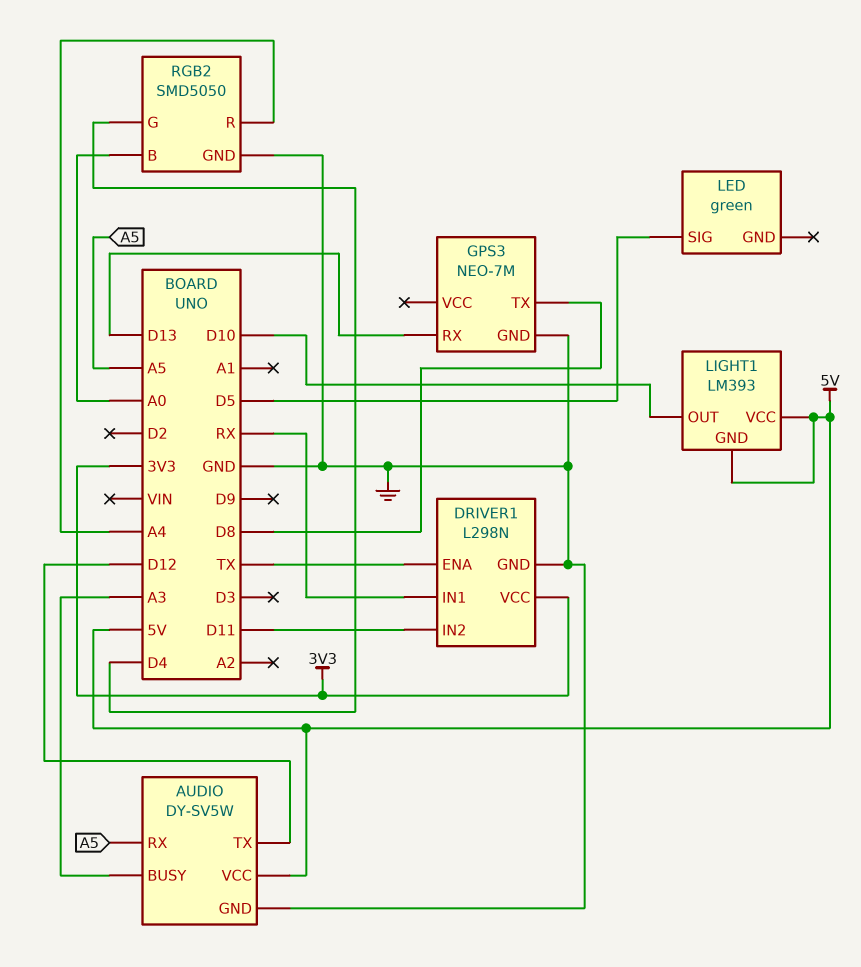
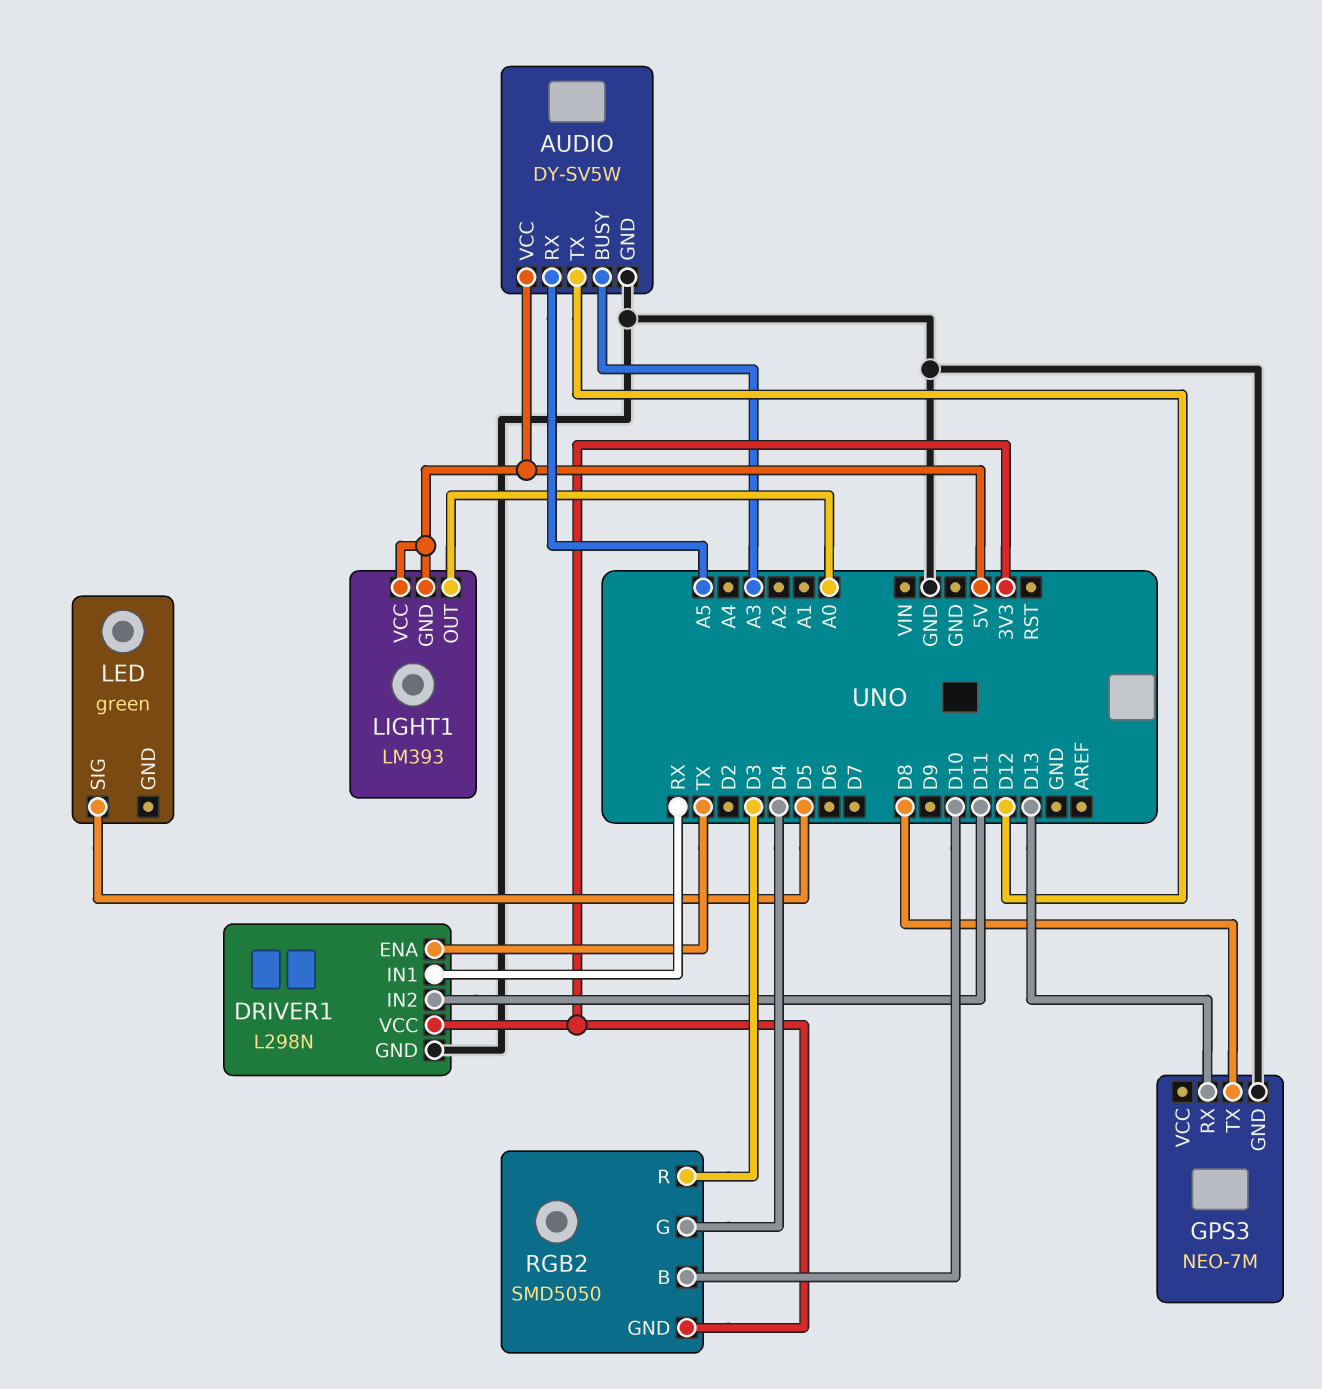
LIGHT1 pin OUT: D10 -> A0
RGB2 pin B: A0 -> D10
RGB2 pin GND: GND -> 3V3
RGB2 pin R: A4 -> D3

